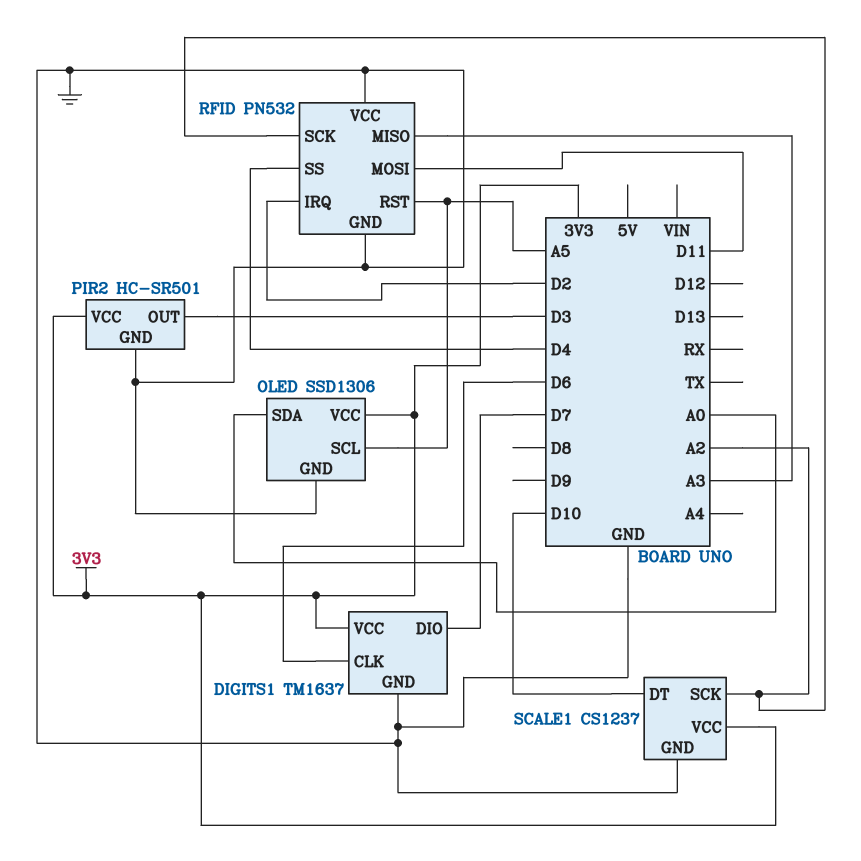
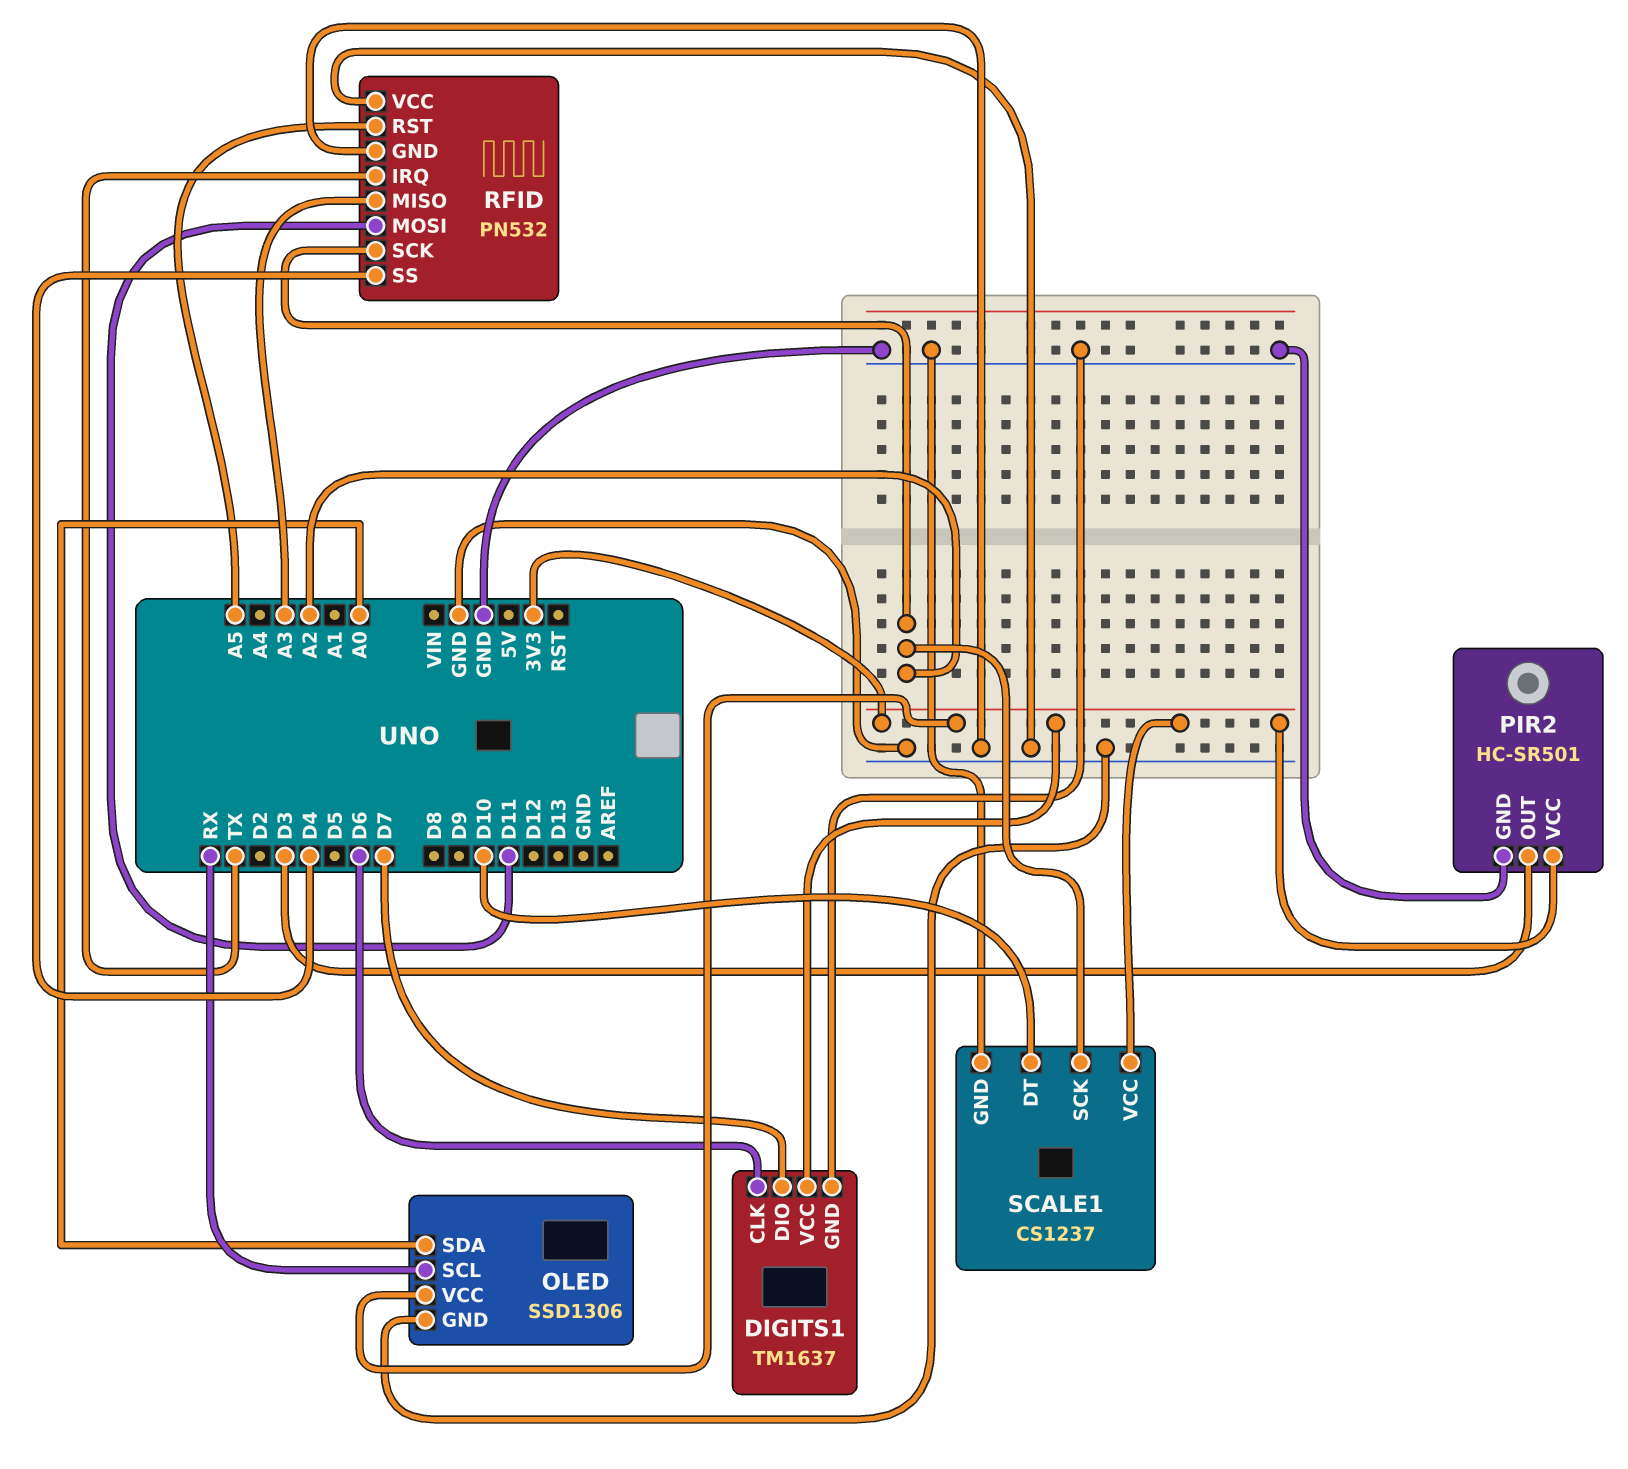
OLED pin SCL: A5 -> RX
RFID pin IRQ: D2 -> TX

